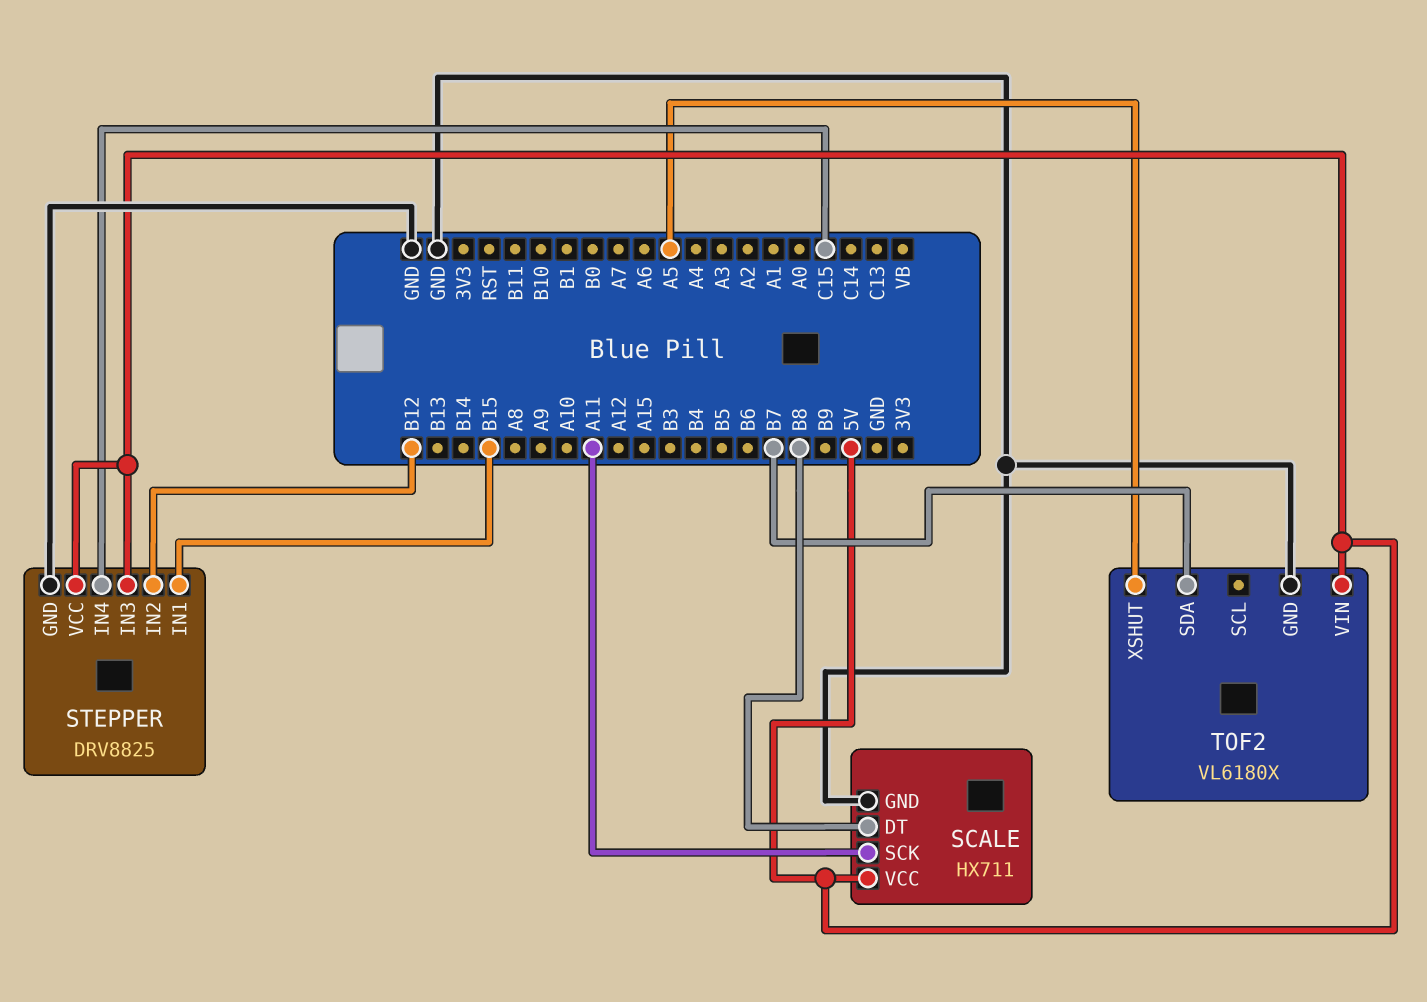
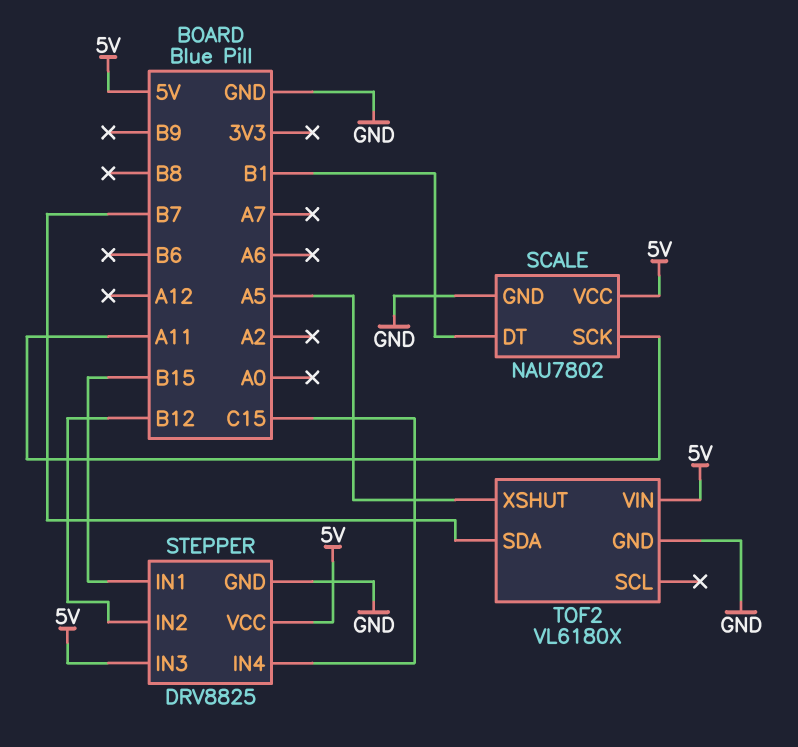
SCALE: HX711 -> NAU7802
SCALE pin DT: B8 -> B1

